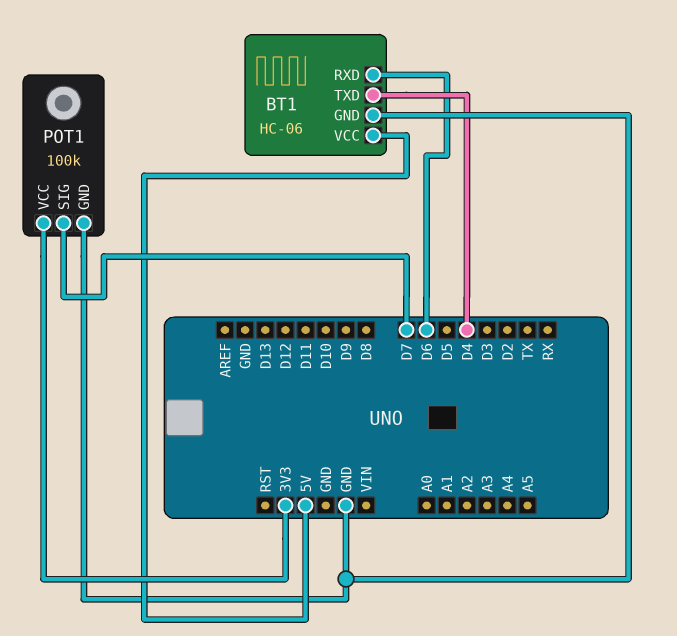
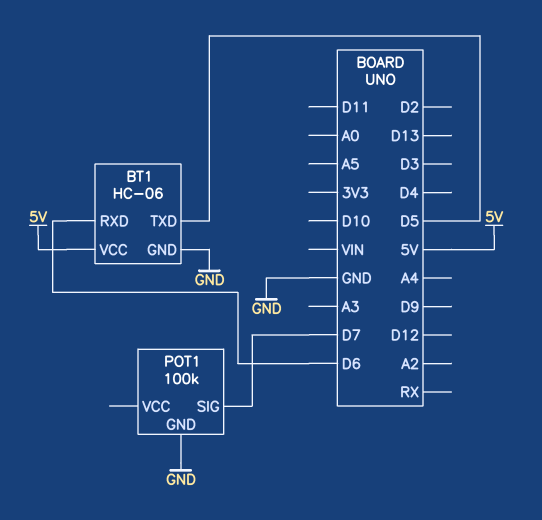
BT1 pin TXD: D4 -> D5
POT1 pin VCC: 3V3 -> none

